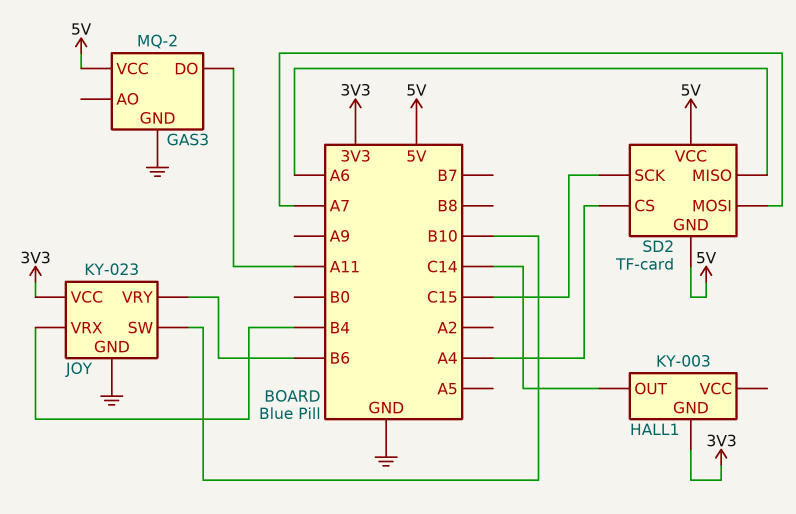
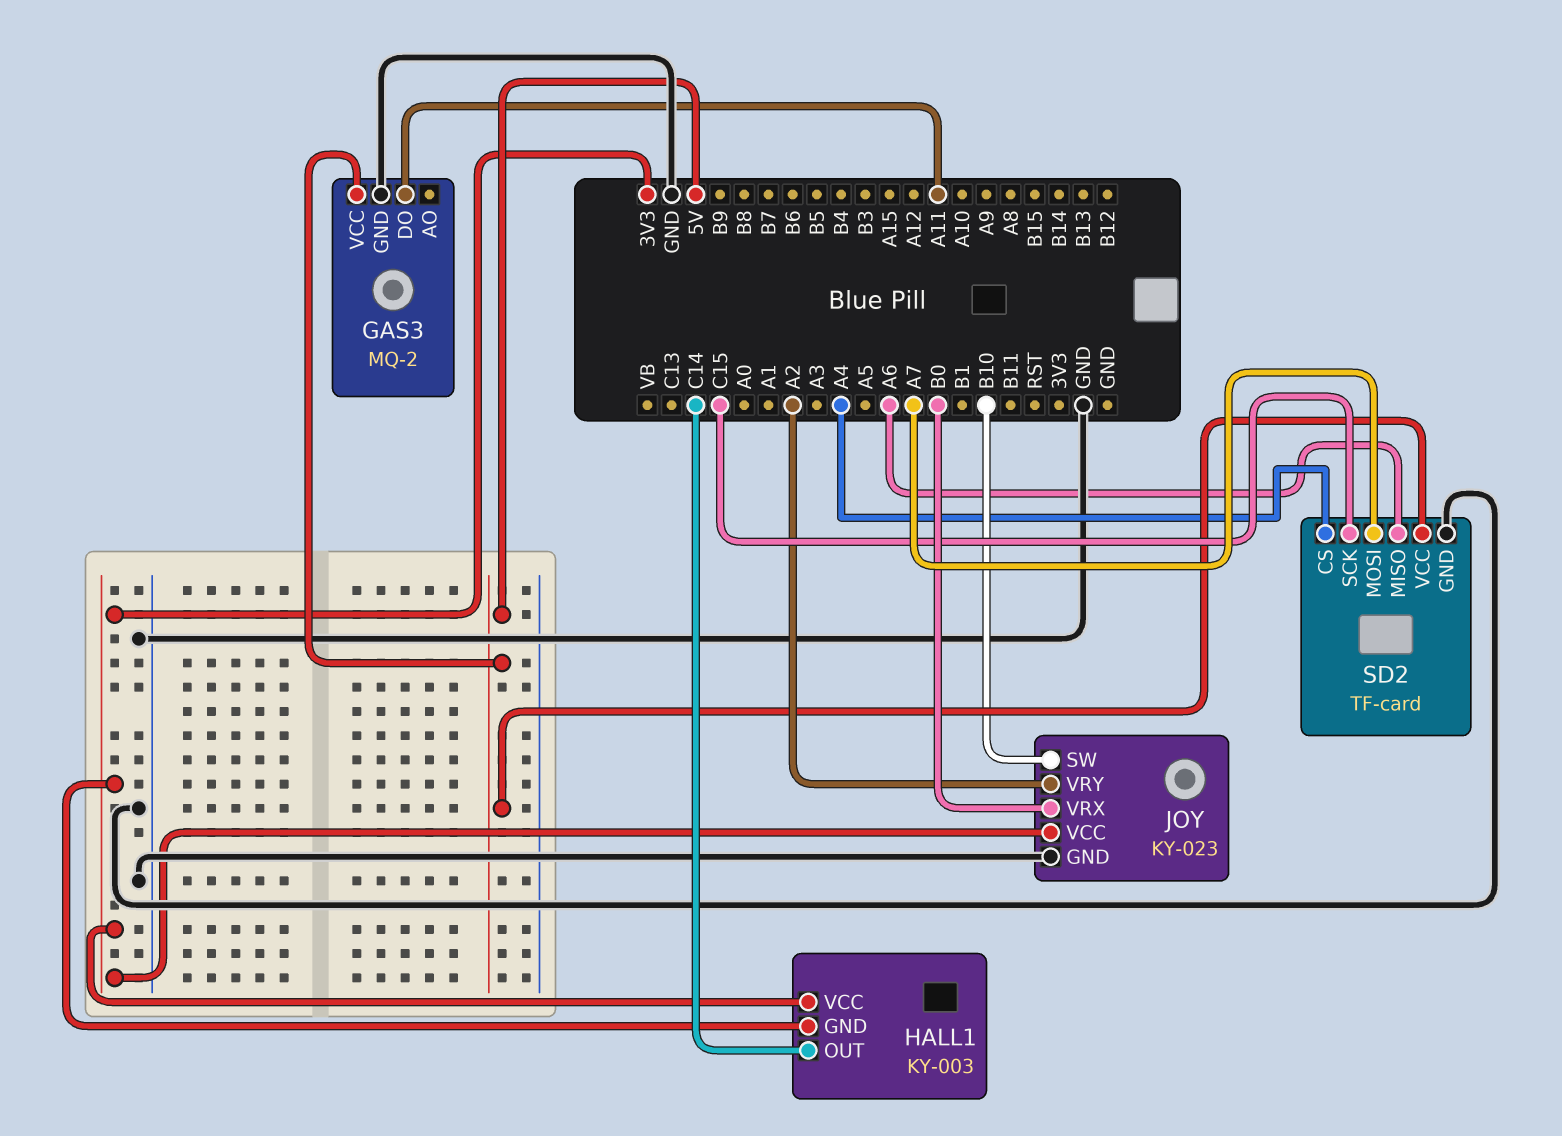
HALL1 pin VCC: none -> 3V3
JOY pin VRX: B4 -> B0
JOY pin VRY: B6 -> A2
SD2 pin GND: 5V -> GND

